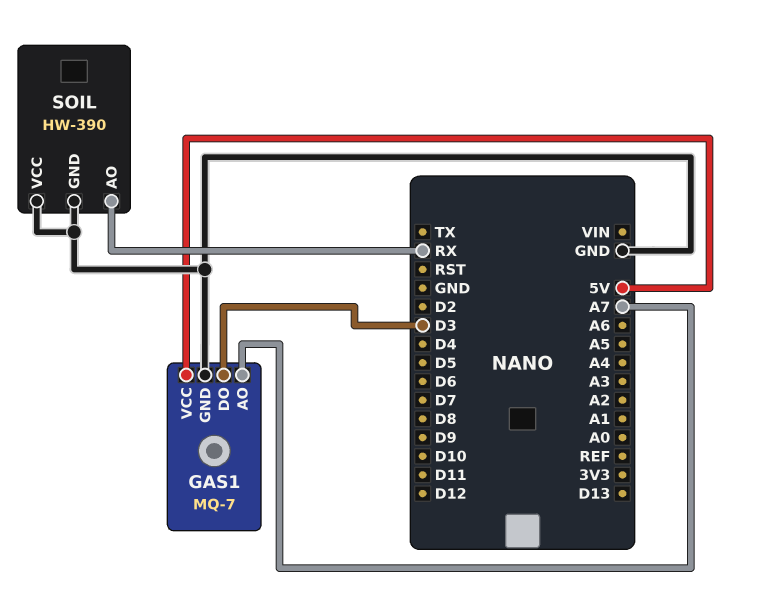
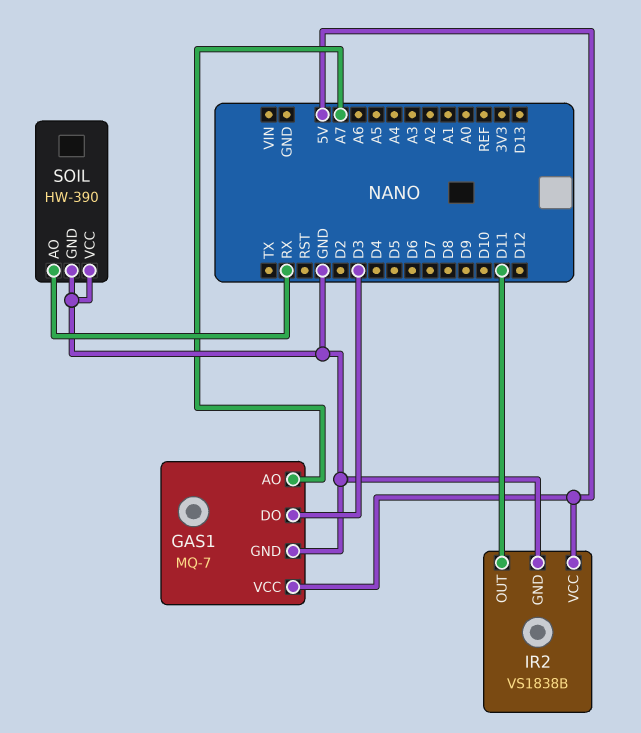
IR2: none -> VS1838B
IR2 pin GND: none -> GND
IR2 pin OUT: none -> D11
IR2 pin VCC: none -> 5V

